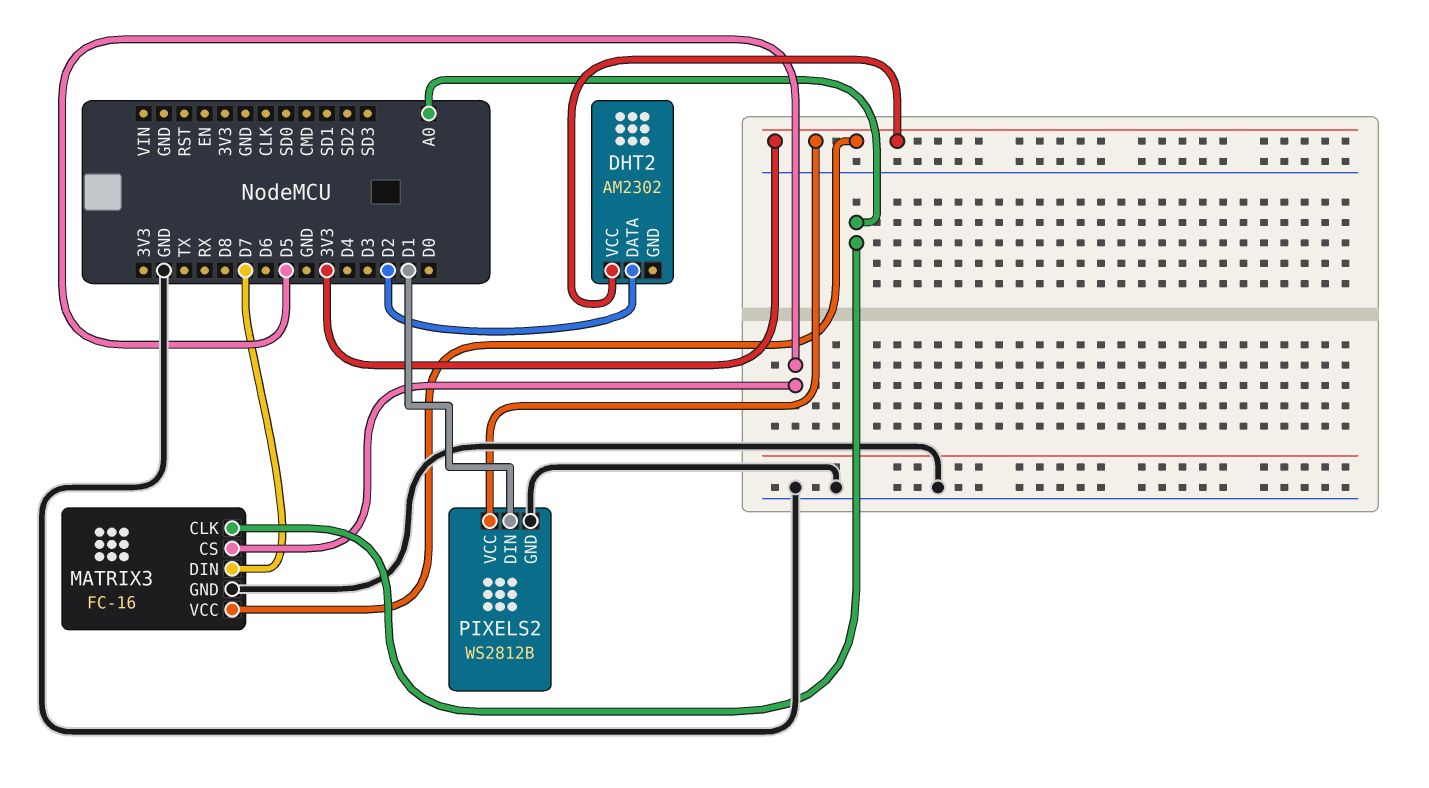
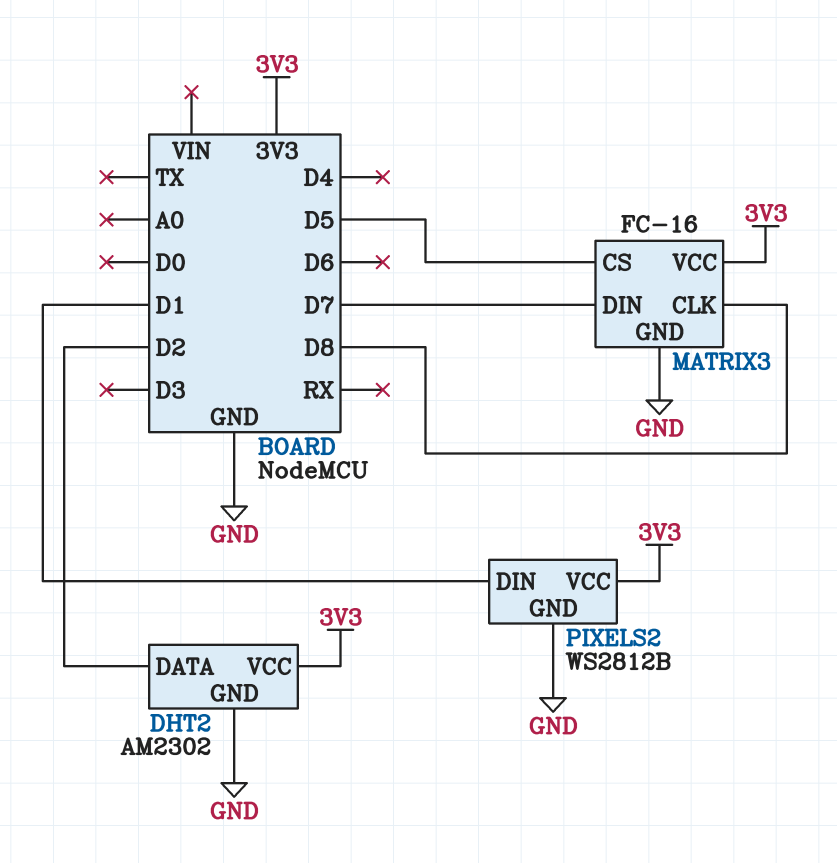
DHT2 pin GND: none -> GND
MATRIX3 pin CLK: A0 -> D8

